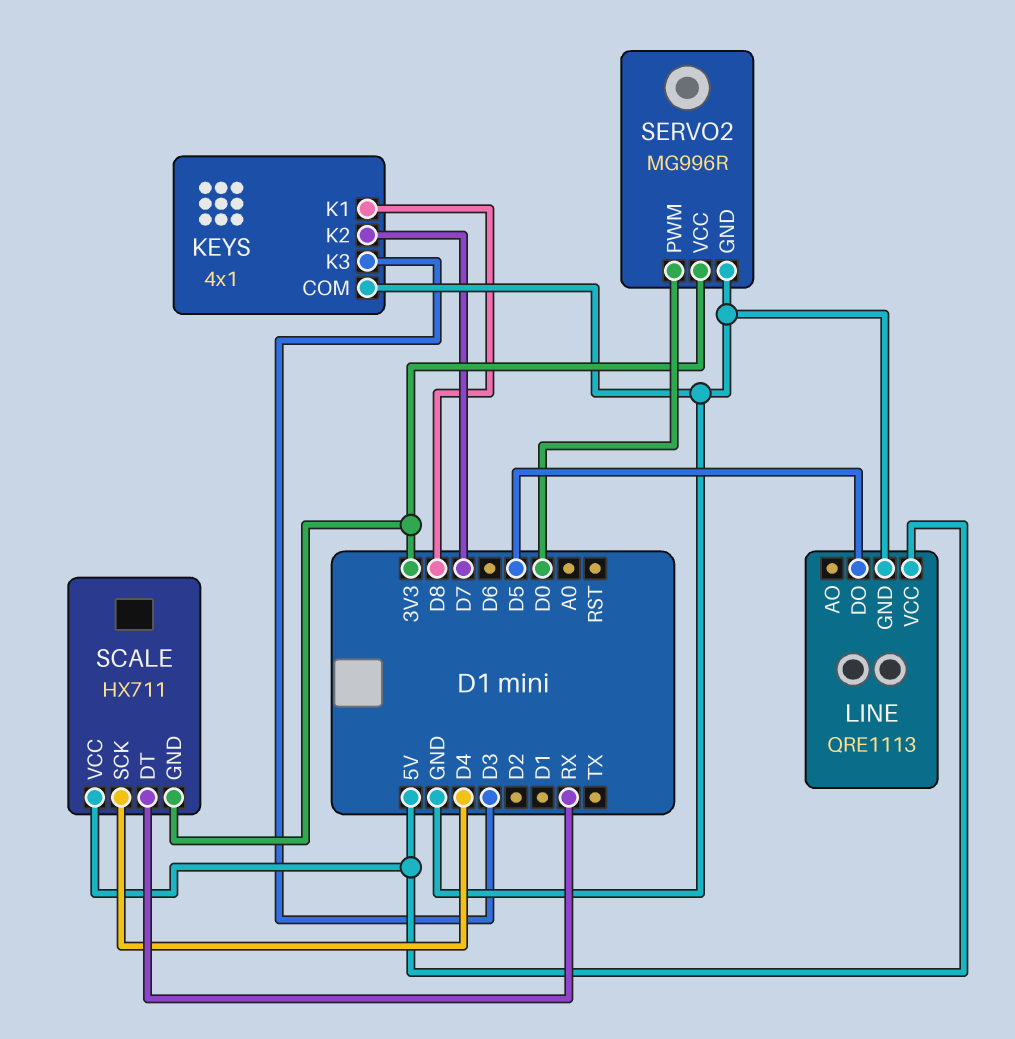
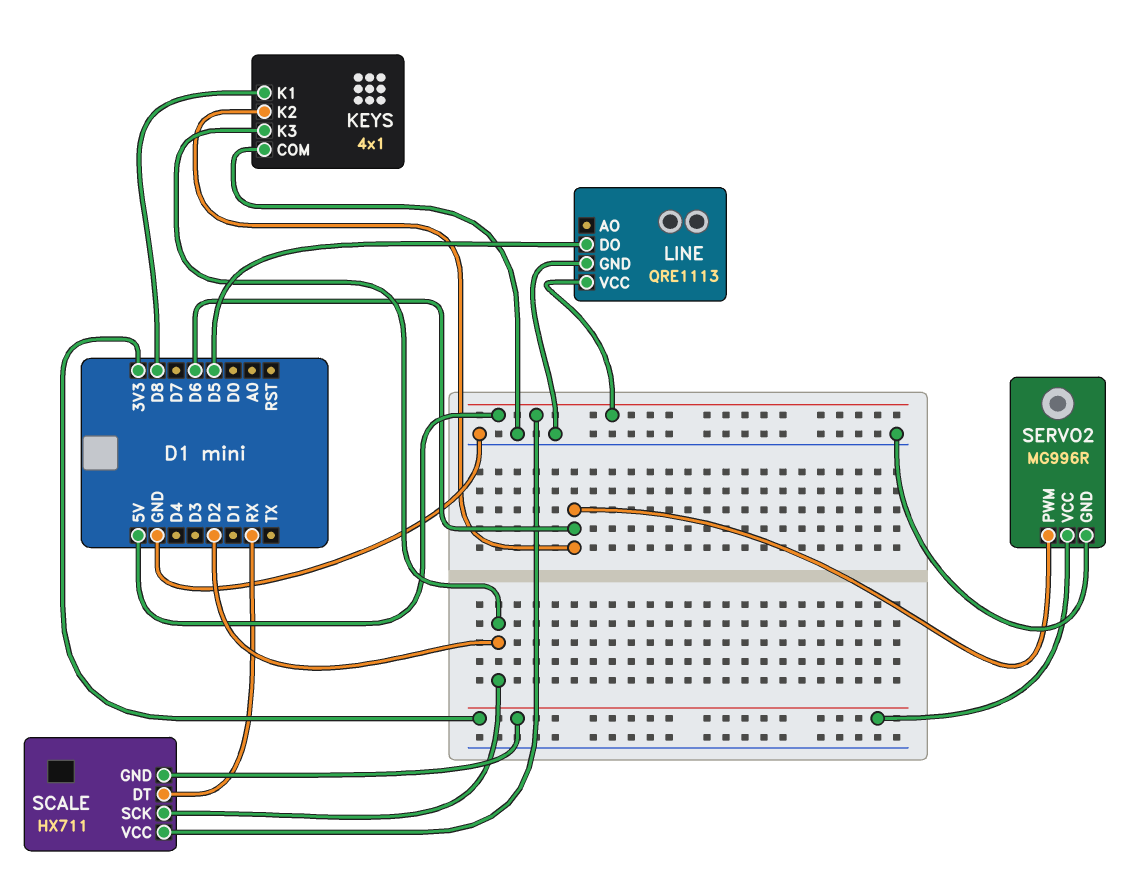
KEYS pin K2: D7 -> D6
KEYS pin K3: D3 -> D2
SCALE pin SCK: D4 -> D2
SERVO2 pin PWM: D0 -> D6

